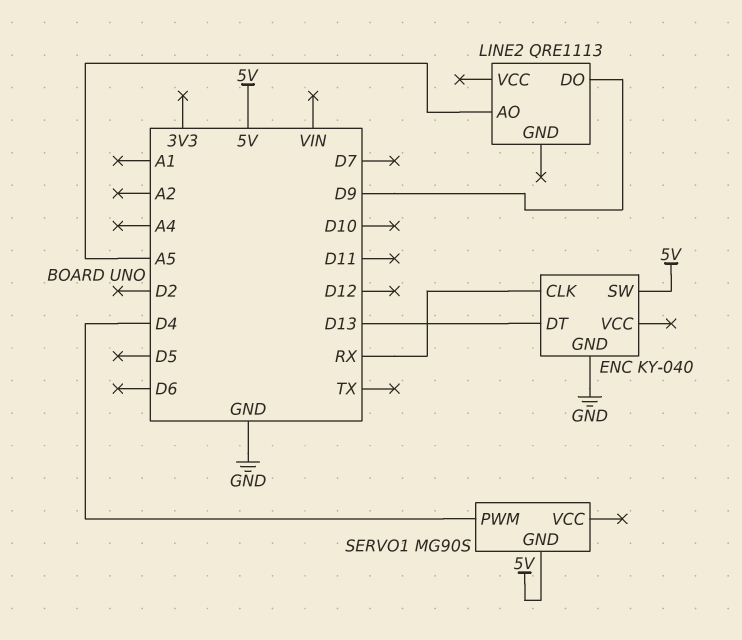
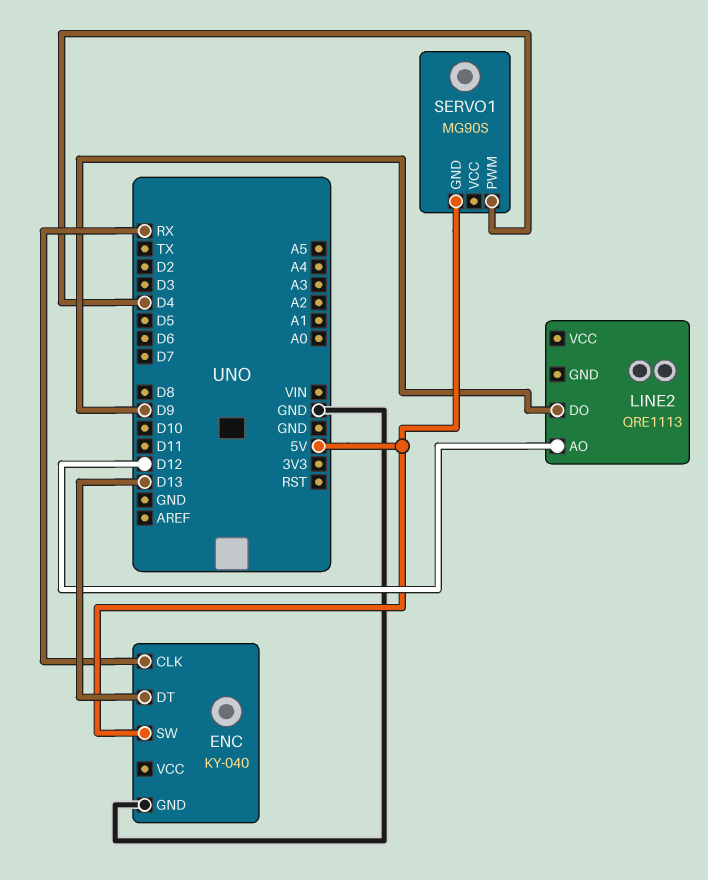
LINE2 pin AO: A5 -> D12

